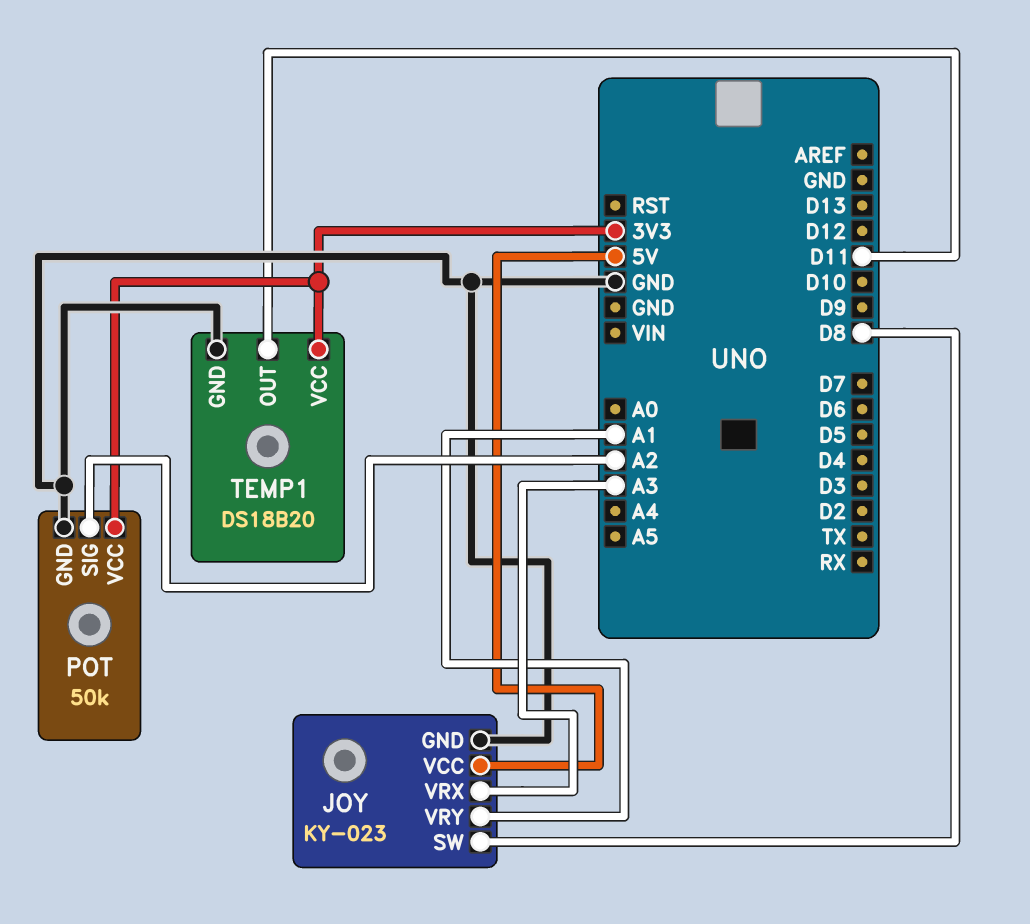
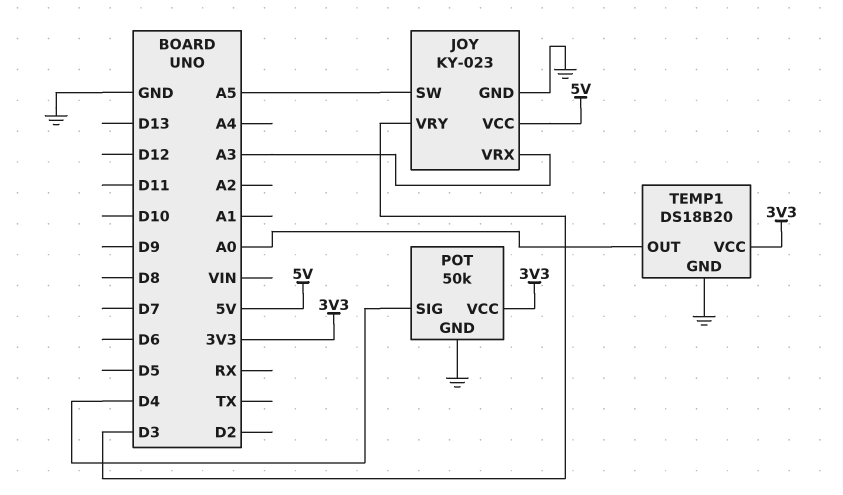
JOY pin SW: D8 -> A5
JOY pin VRY: A1 -> D3
POT pin SIG: A2 -> D4
TEMP1 pin OUT: D11 -> A0

